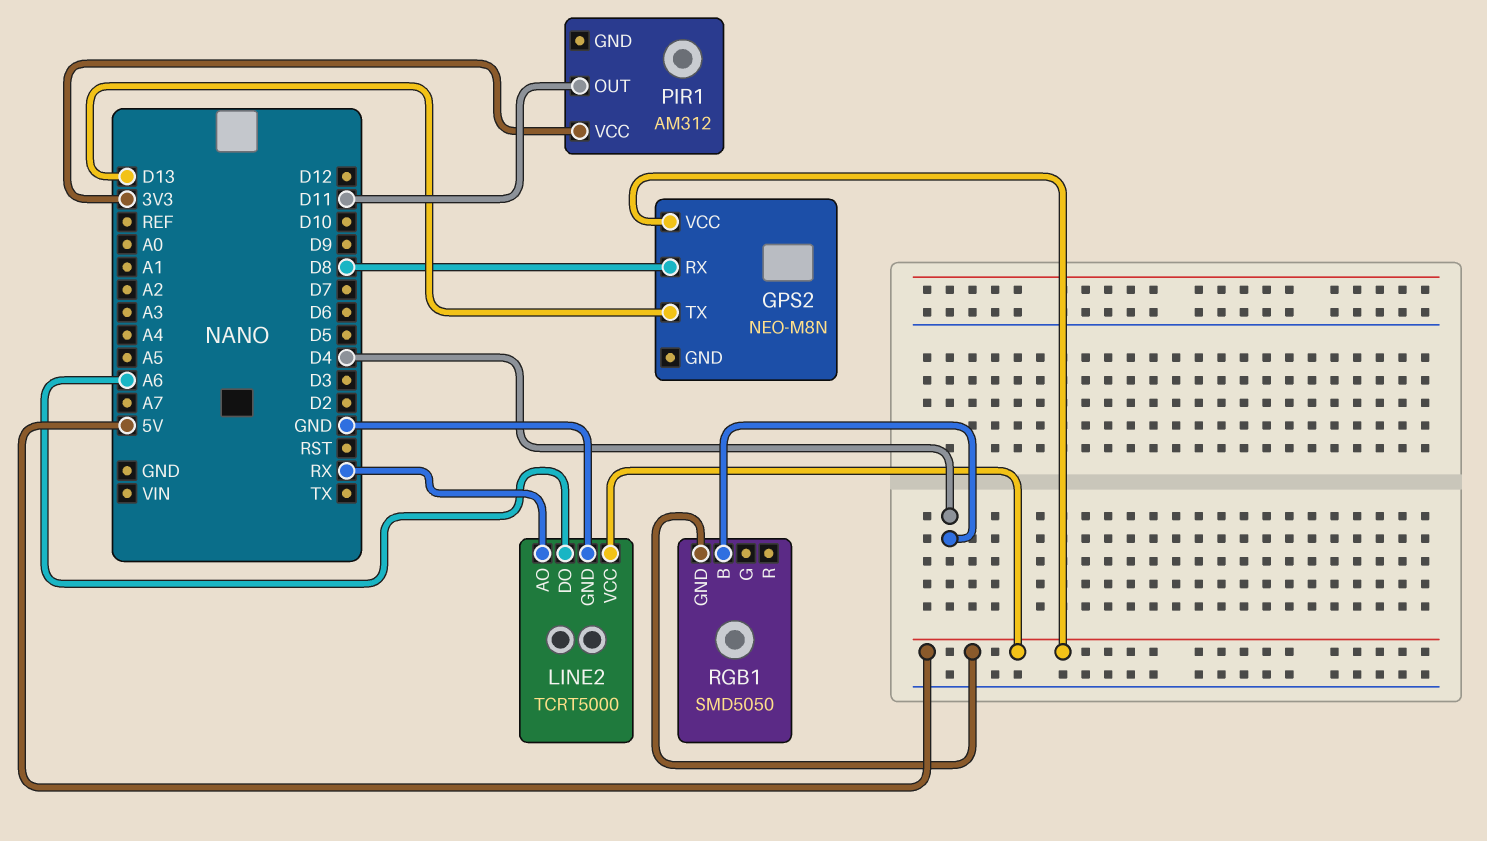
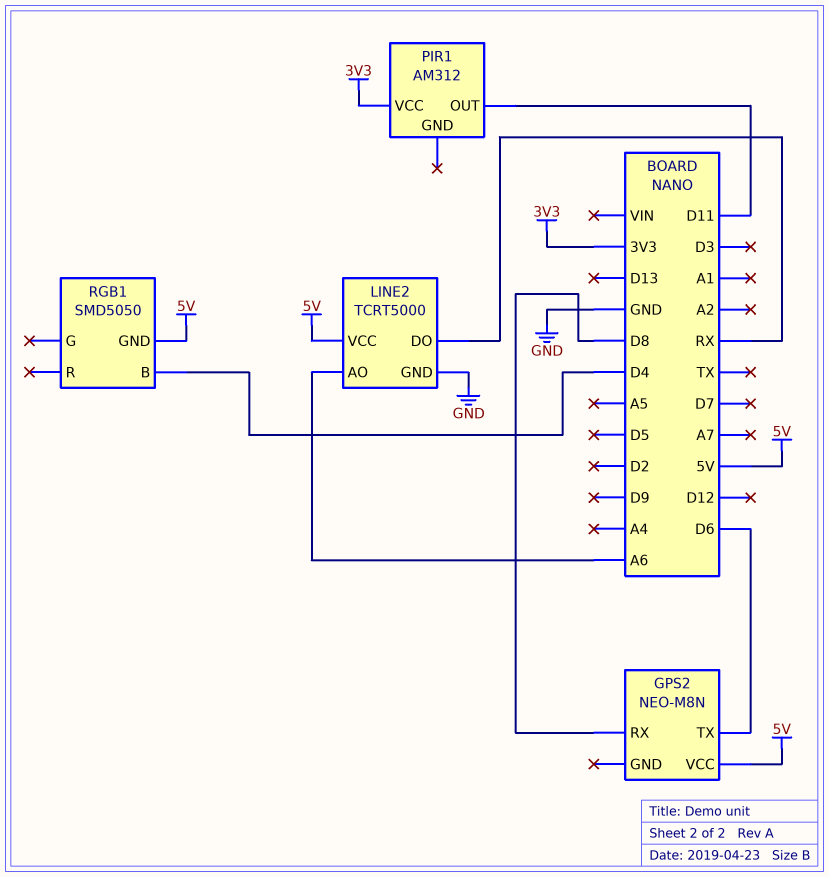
GPS2 pin TX: D13 -> D6
LINE2 pin AO: RX -> A6
LINE2 pin DO: A6 -> RX

